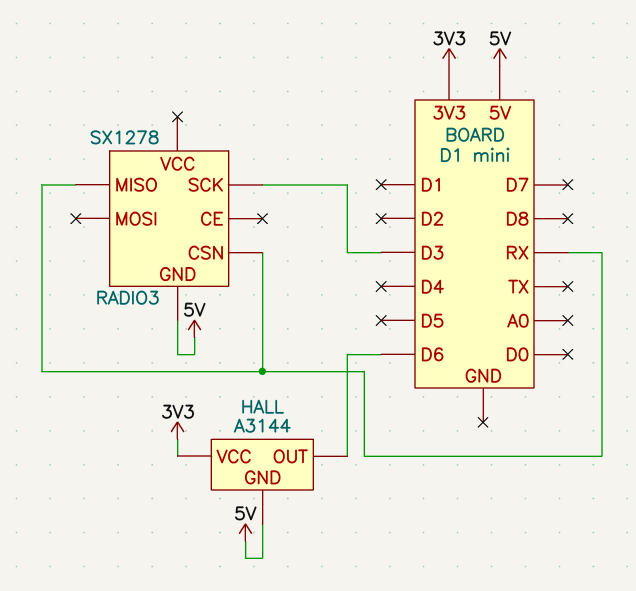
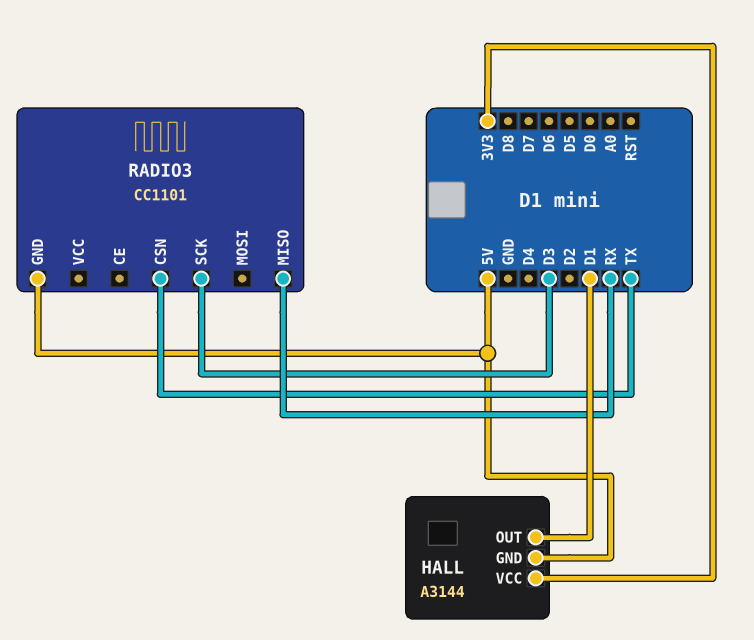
HALL pin OUT: D6 -> D1
RADIO3: SX1278 -> CC1101
RADIO3 pin CSN: RX -> TX

